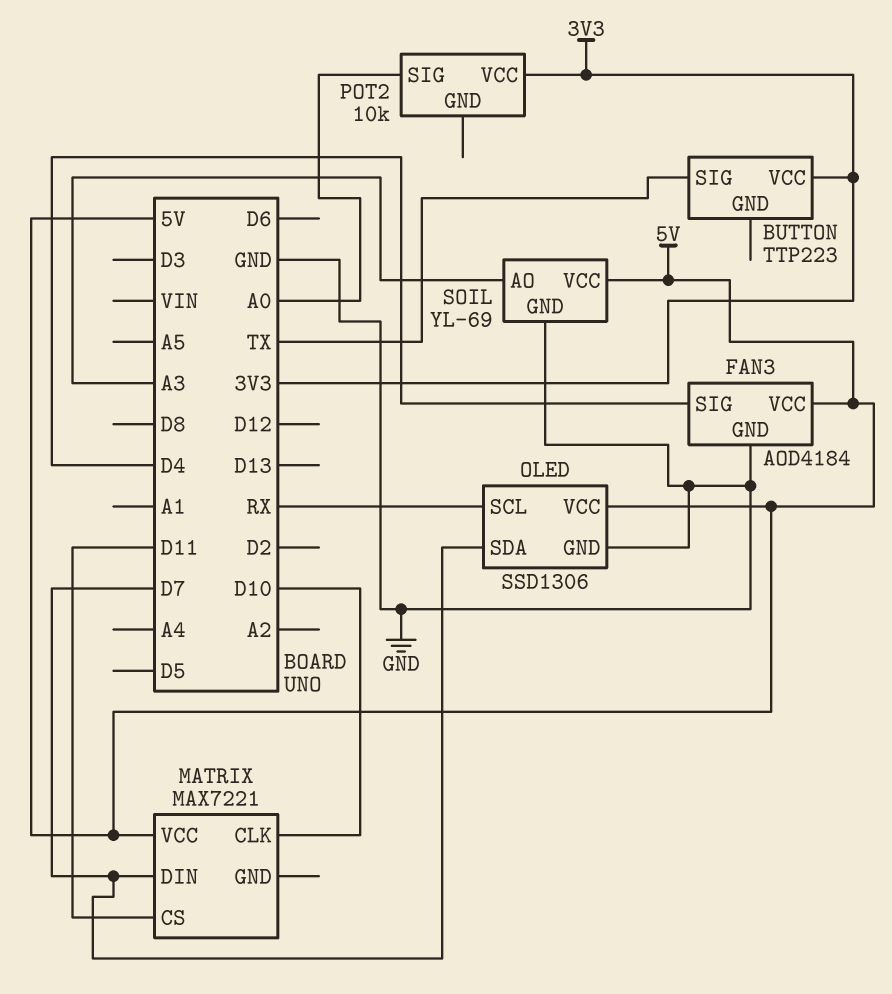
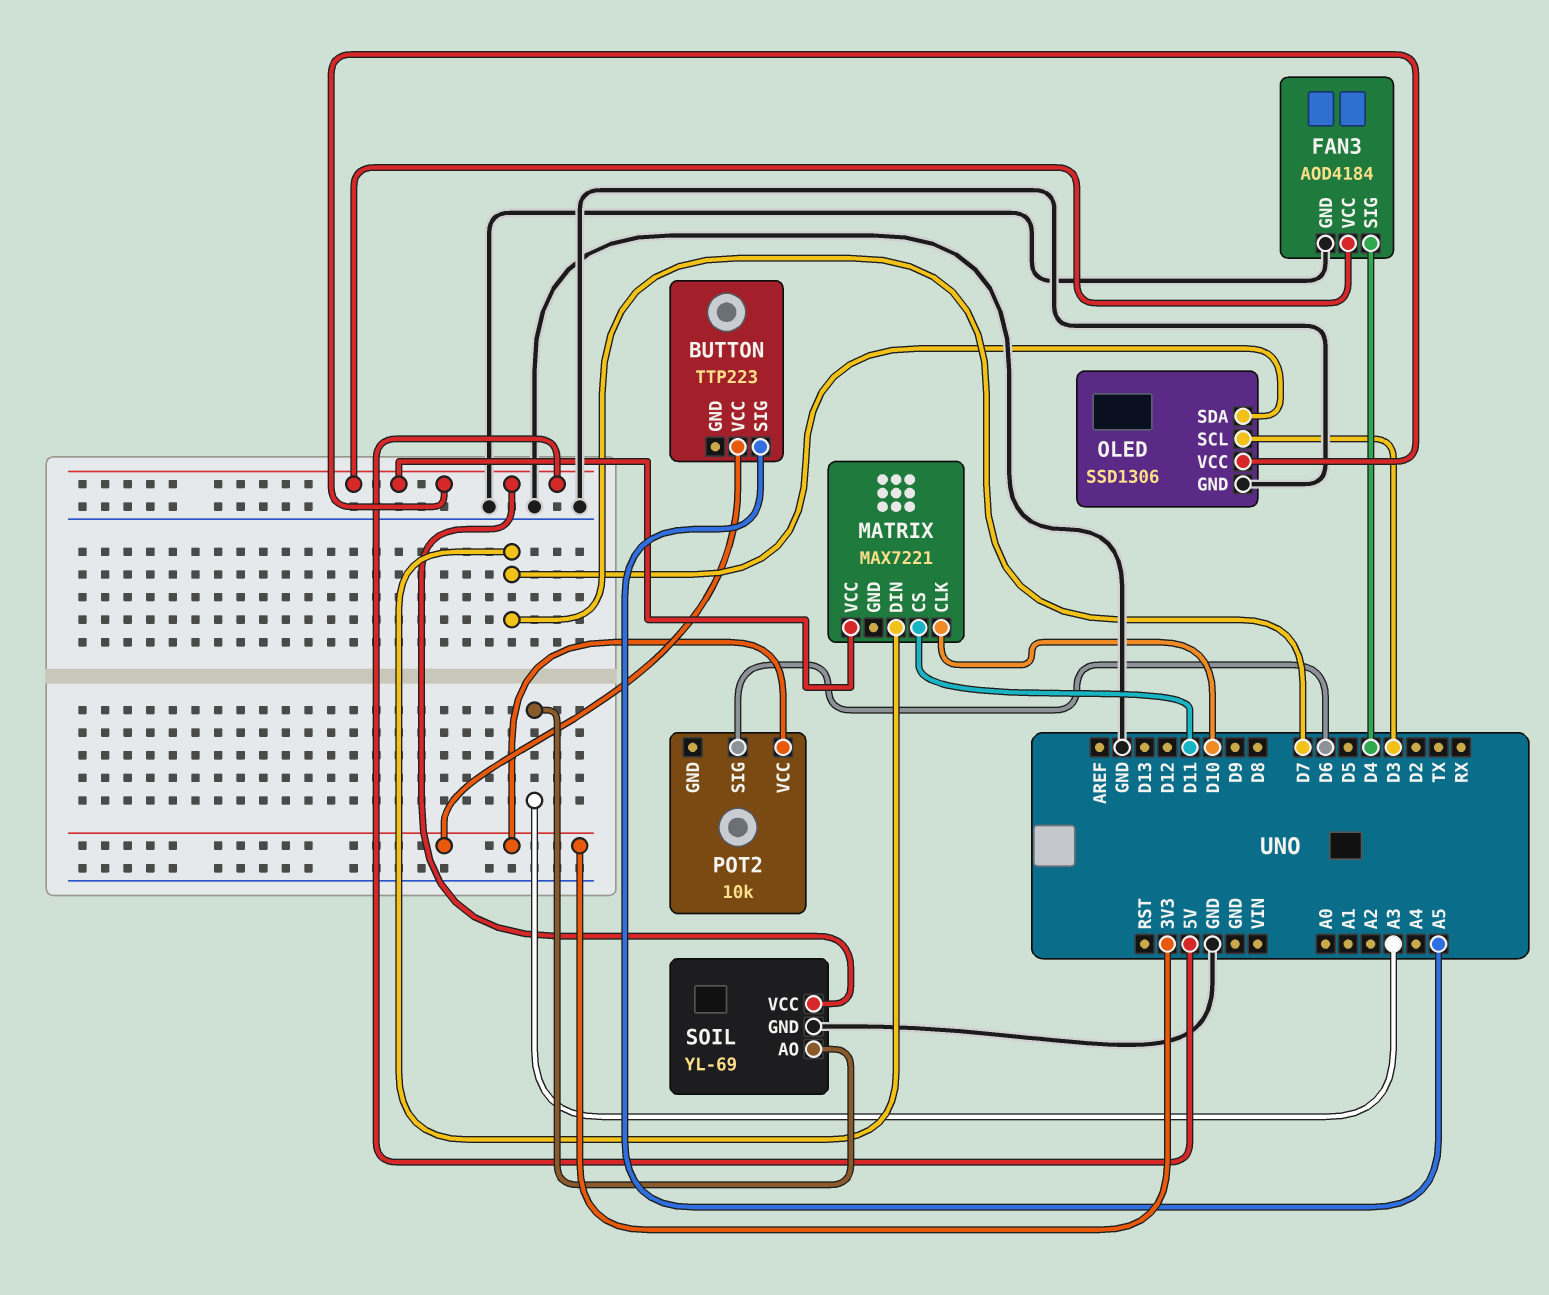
BUTTON pin SIG: TX -> A5
OLED pin SCL: RX -> D3
POT2 pin SIG: A0 -> D6

